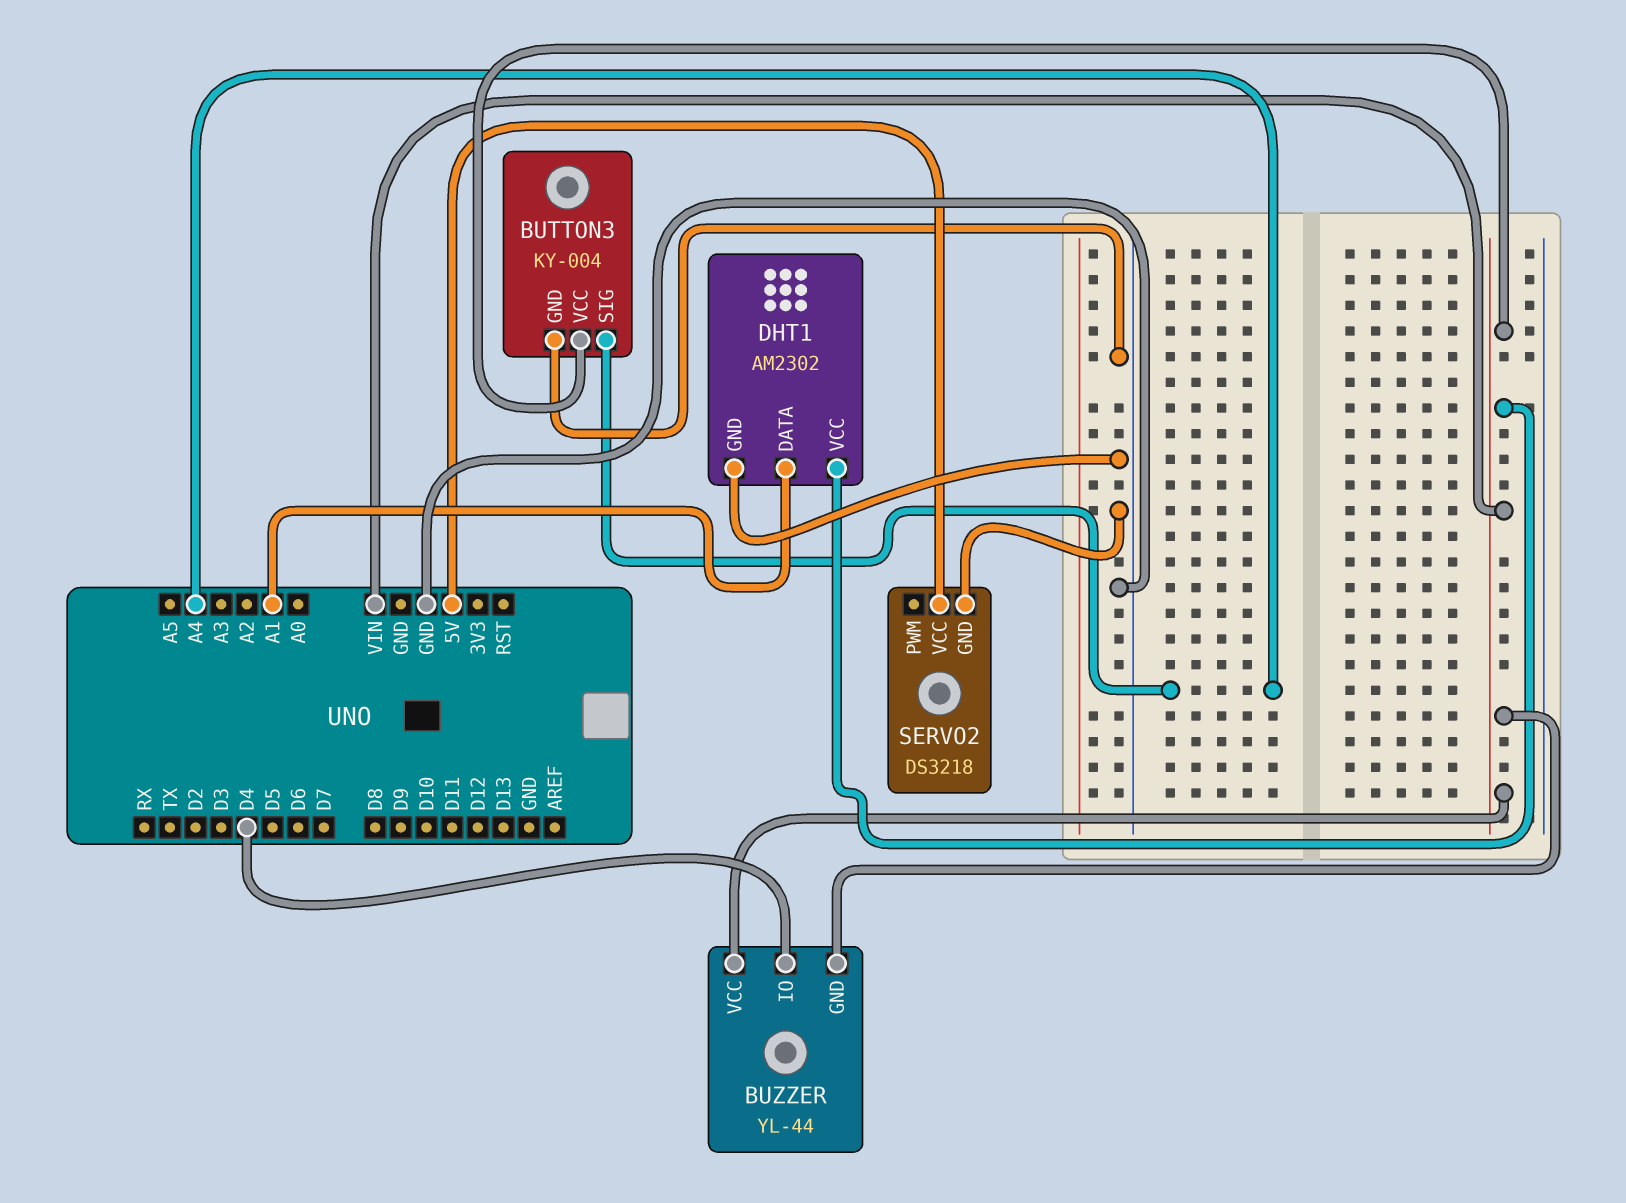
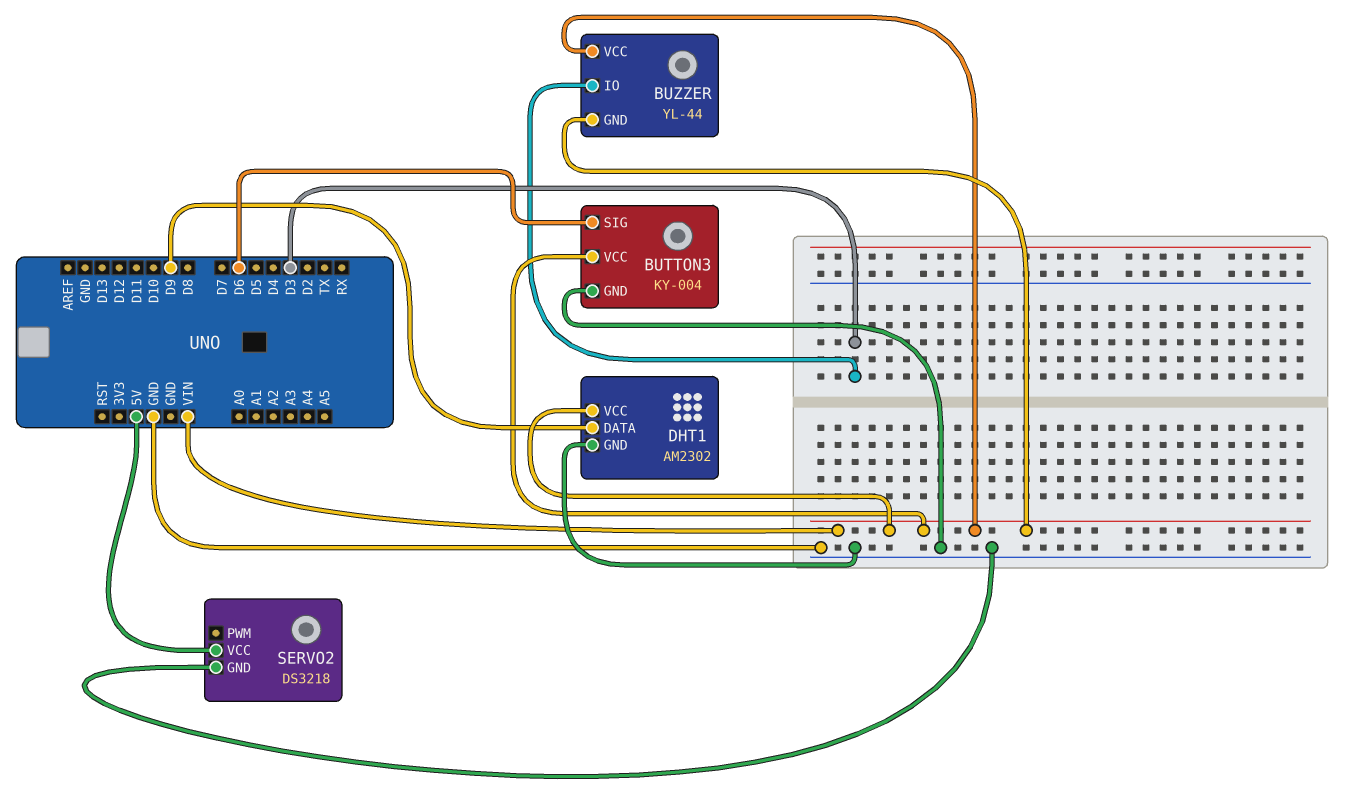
BUTTON3 pin SIG: A4 -> D6
BUZZER pin IO: D4 -> D3
DHT1 pin DATA: A1 -> D9

